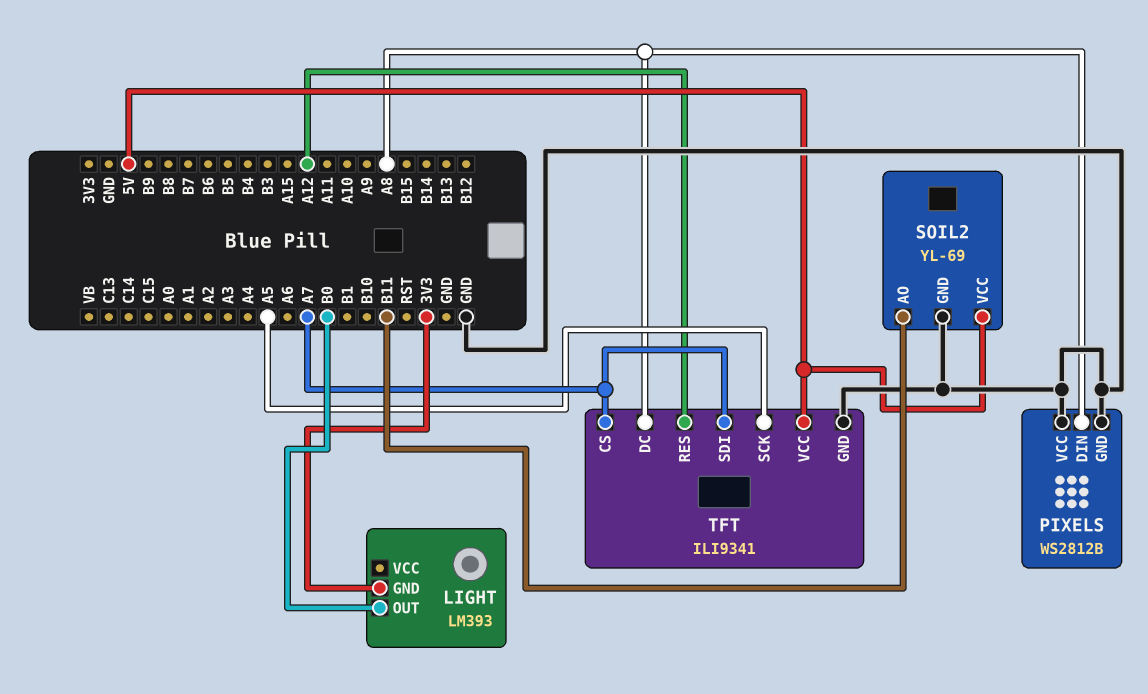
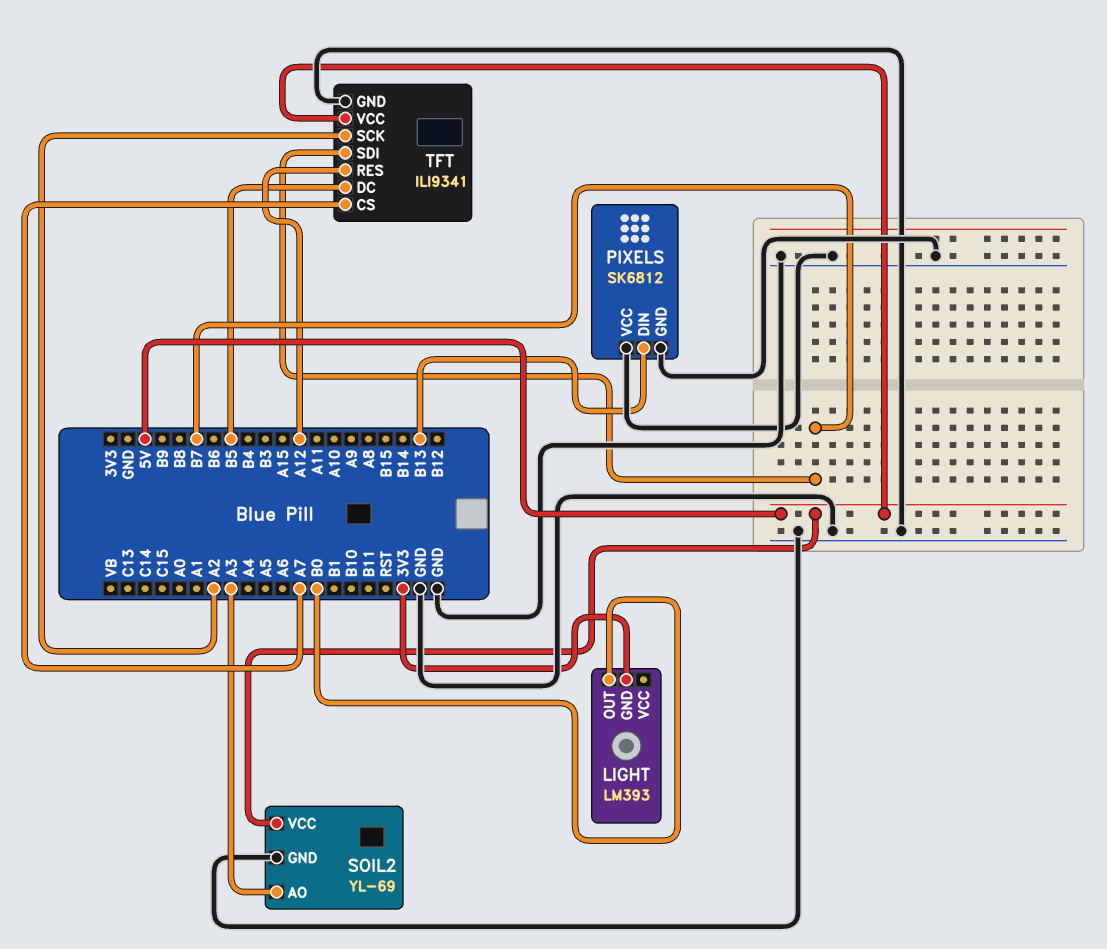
PIXELS: WS2812B -> SK6812
PIXELS pin DIN: A8 -> B13
SOIL2 pin AO: B11 -> A3
TFT pin DC: A8 -> B5
TFT pin SCK: A5 -> A2
TFT pin SDI: A7 -> B7

